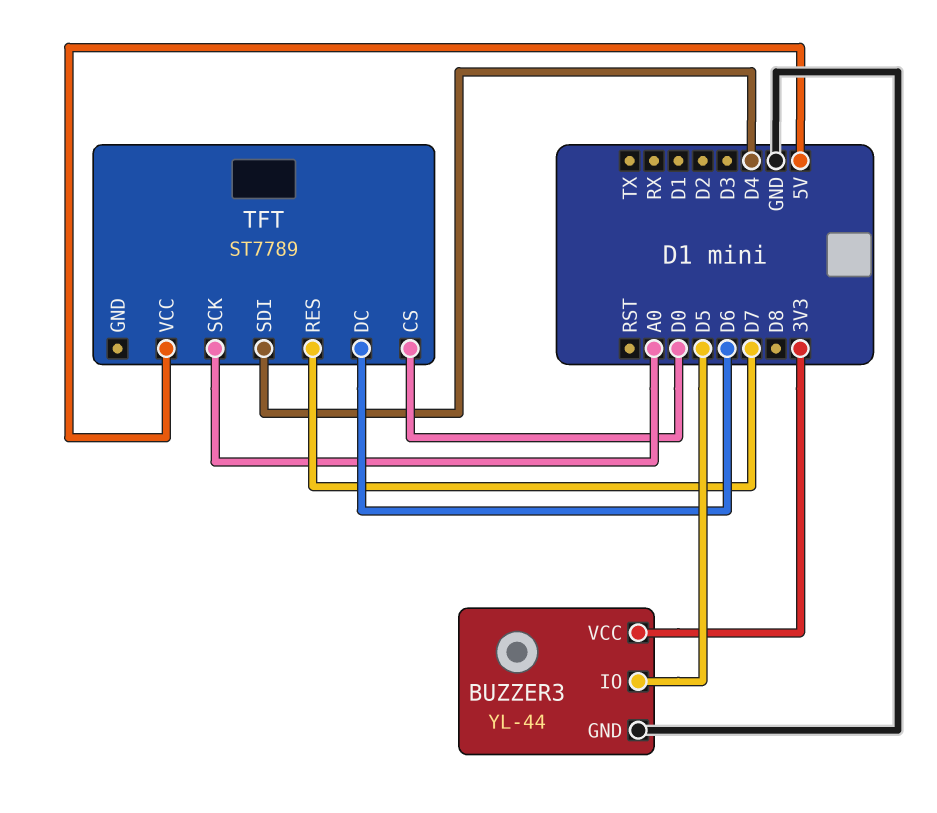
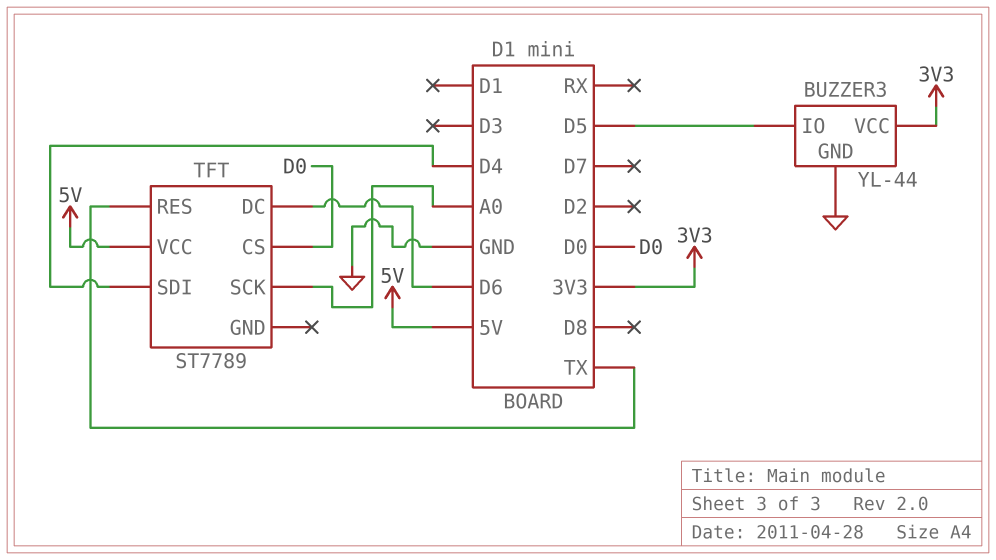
TFT pin RES: D7 -> TX

